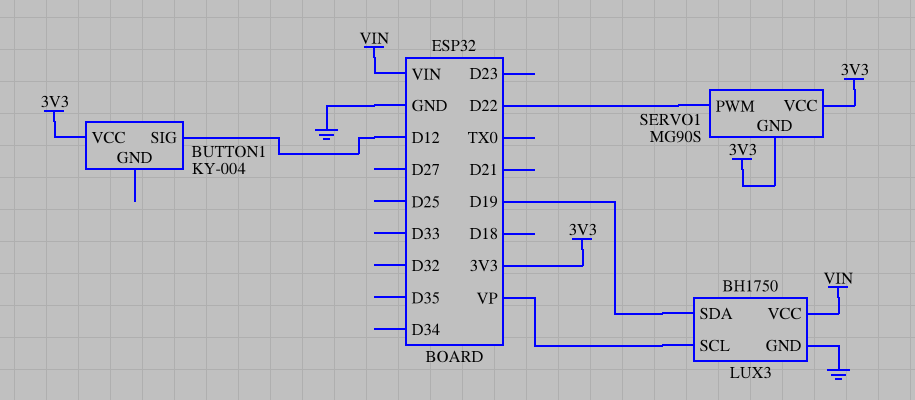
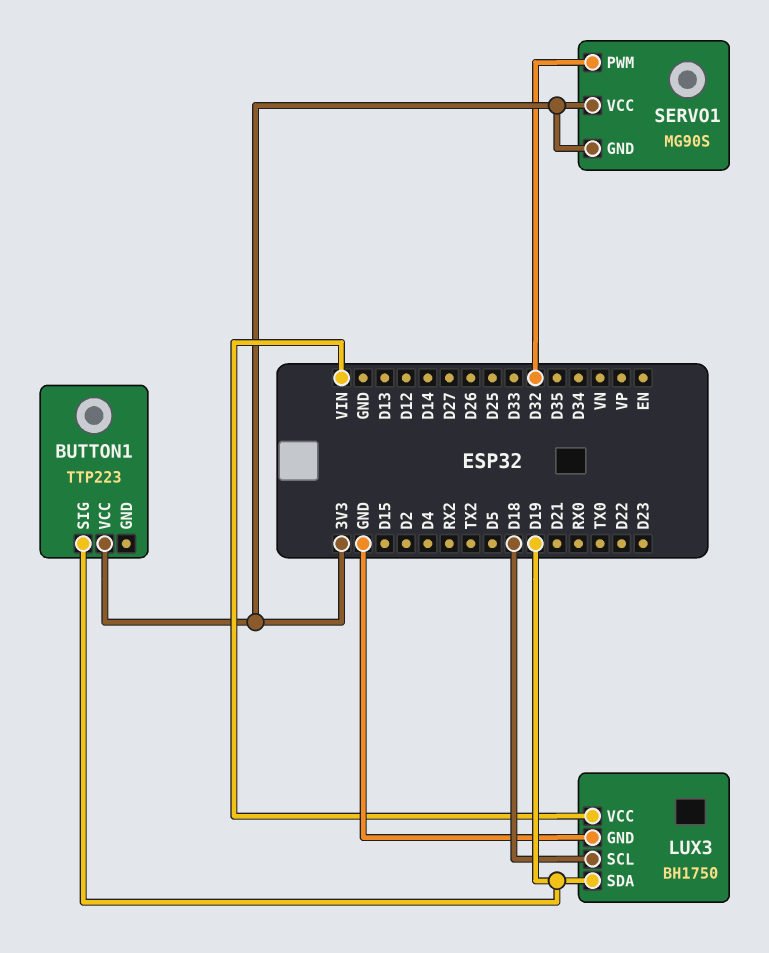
BUTTON1: KY-004 -> TTP223
BUTTON1 pin SIG: D12 -> D19
LUX3 pin SCL: VP -> D18
SERVO1 pin PWM: D22 -> D32

